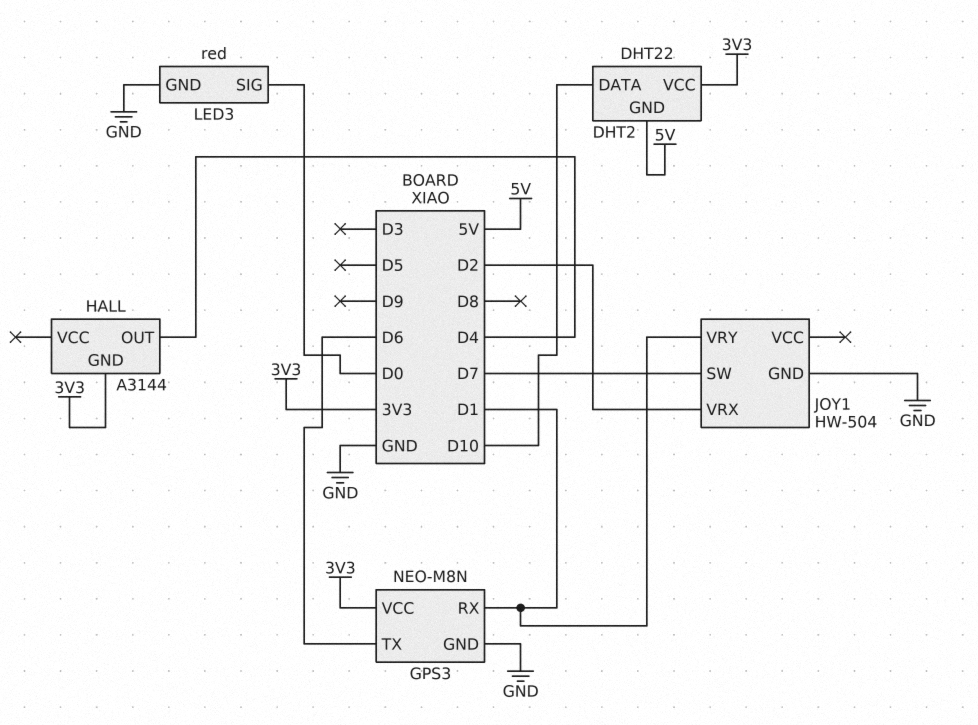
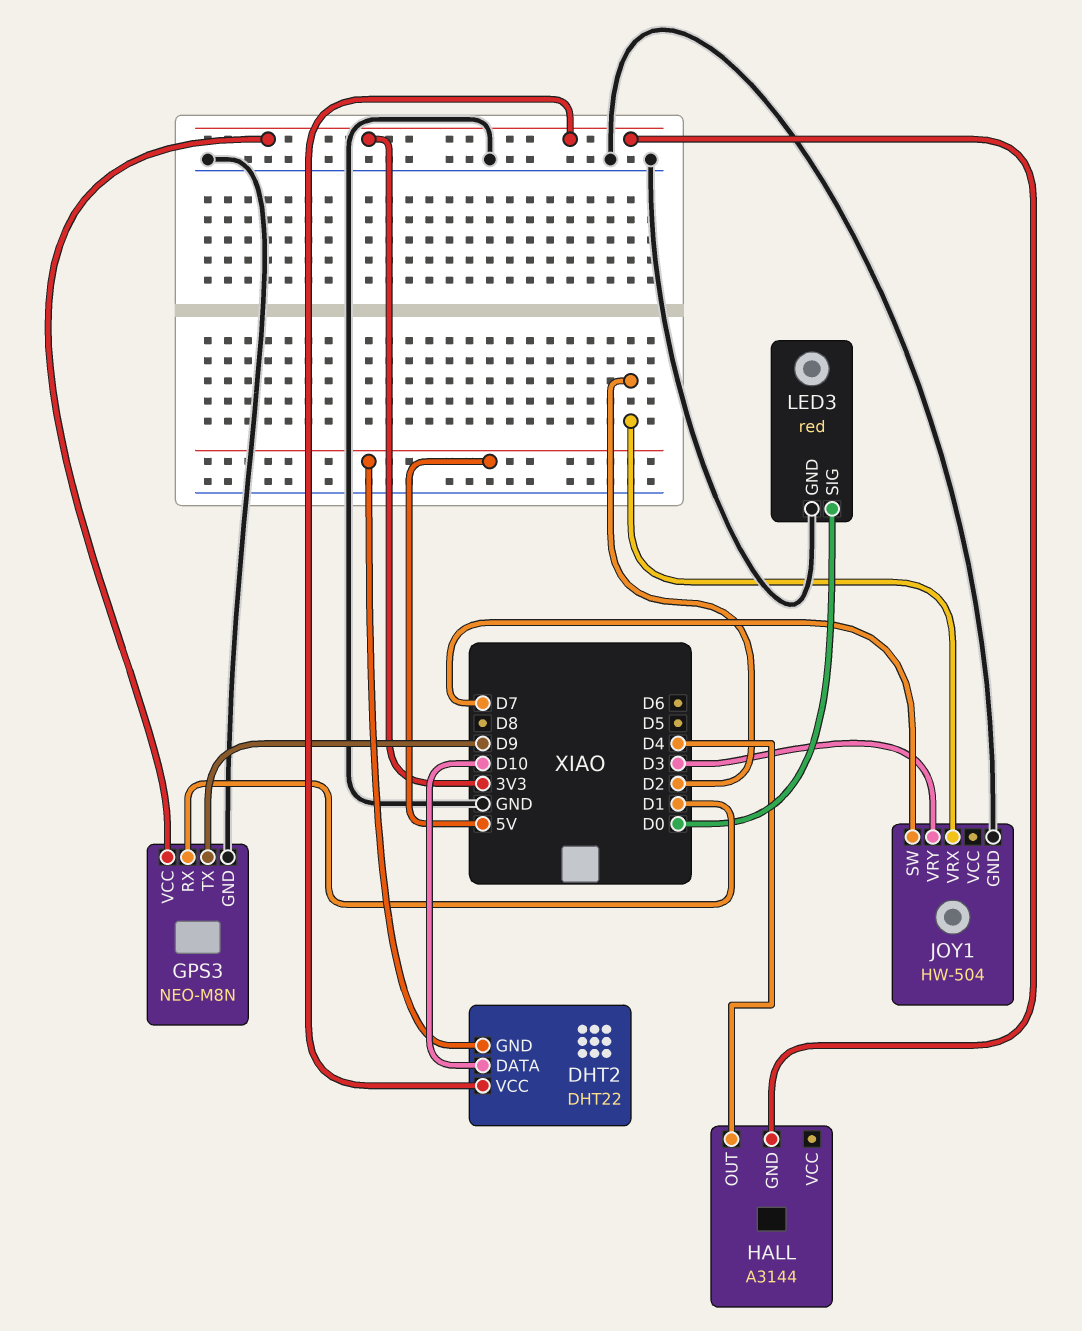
GPS3 pin TX: D6 -> D9
JOY1 pin VRY: D1 -> D3

